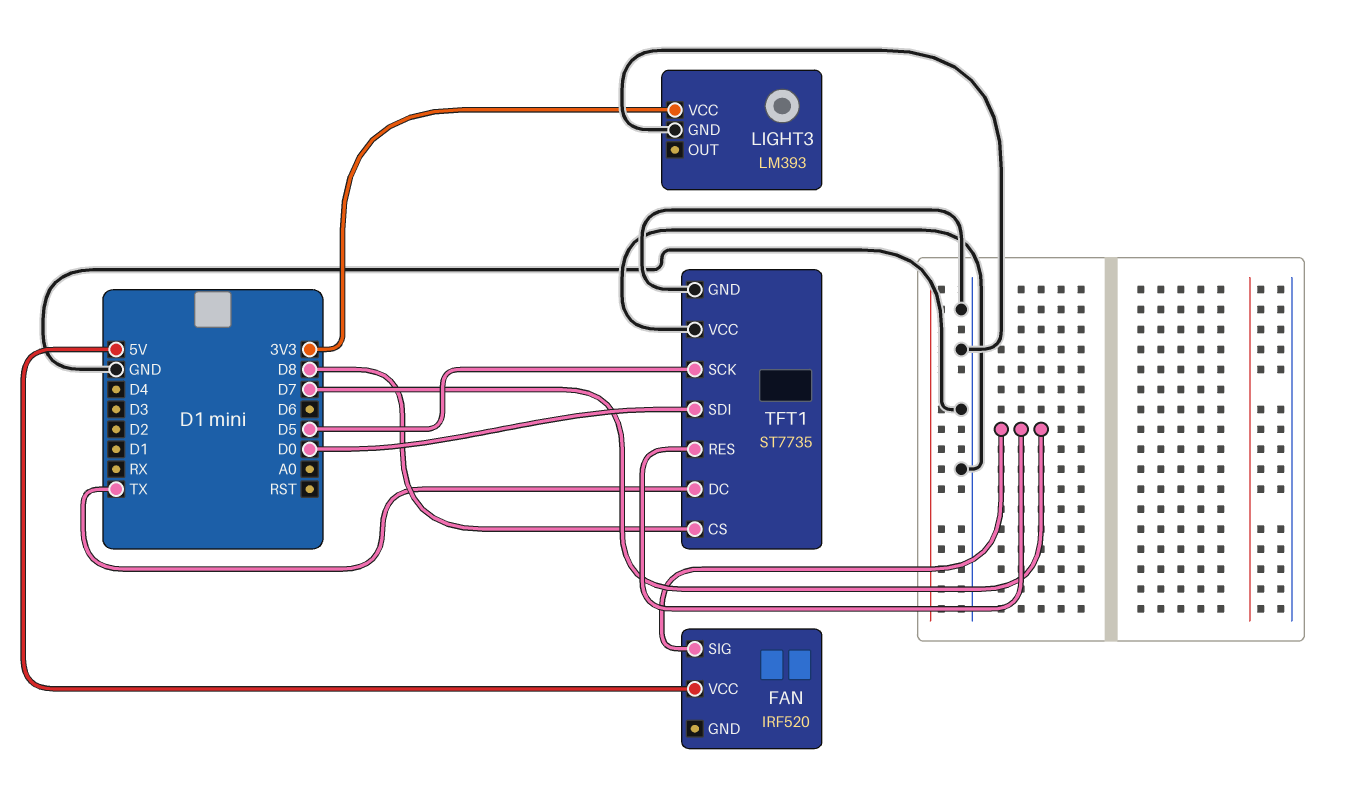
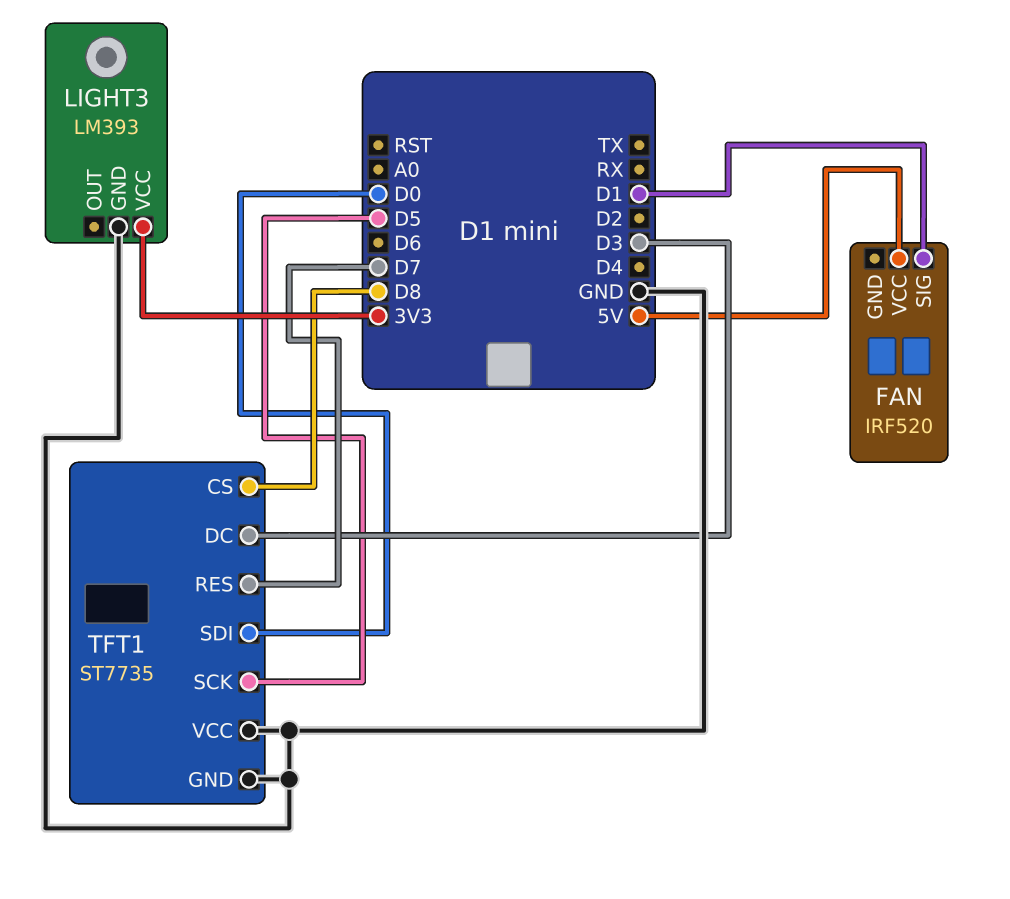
FAN pin SIG: D7 -> D1
TFT1 pin DC: TX -> D3

